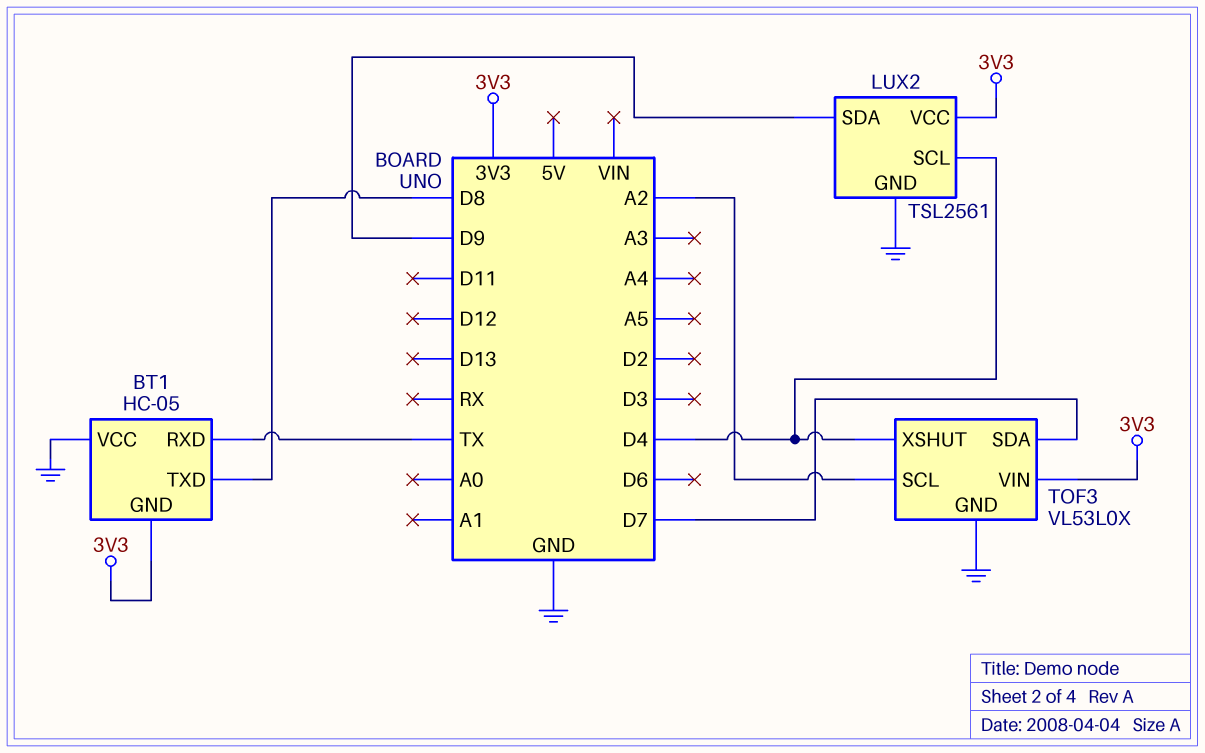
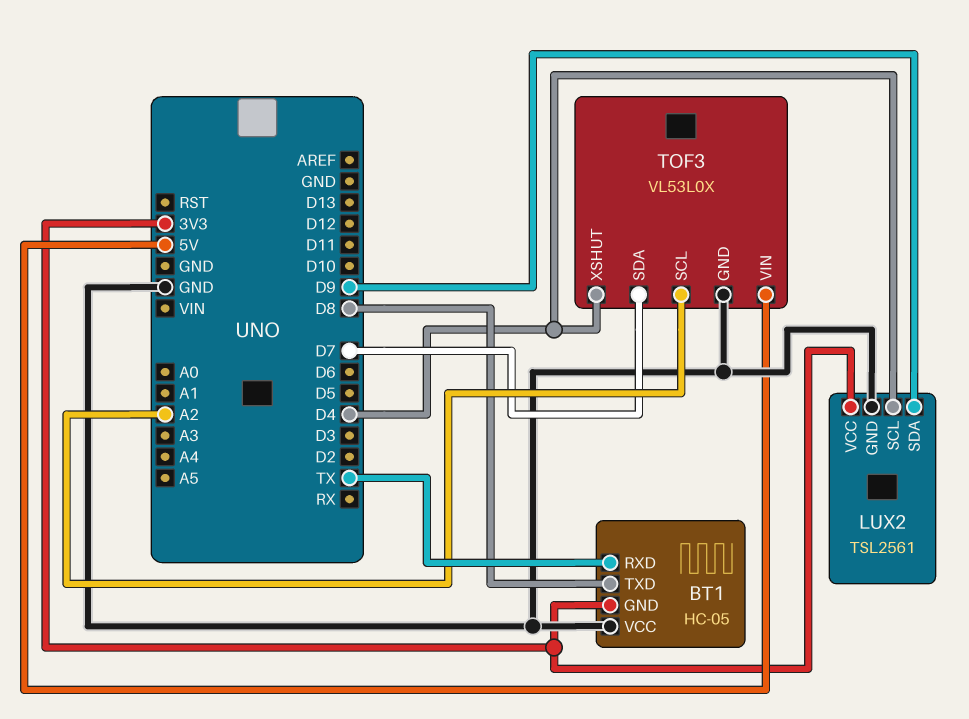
TOF3 pin VIN: 3V3 -> 5V

